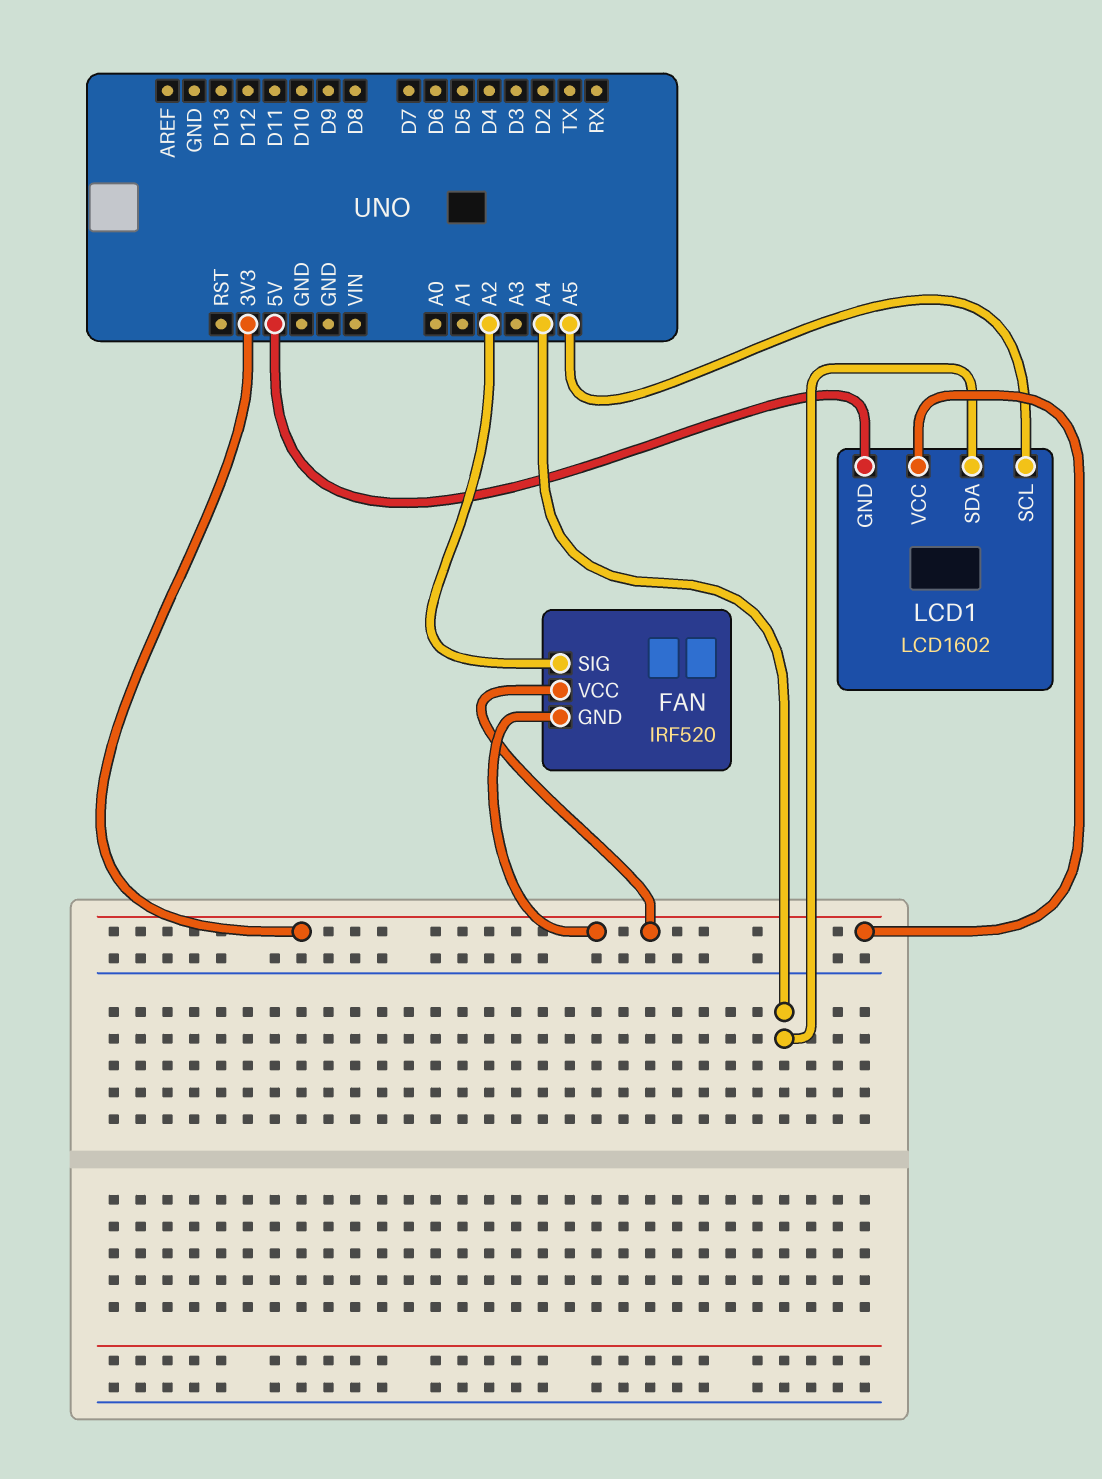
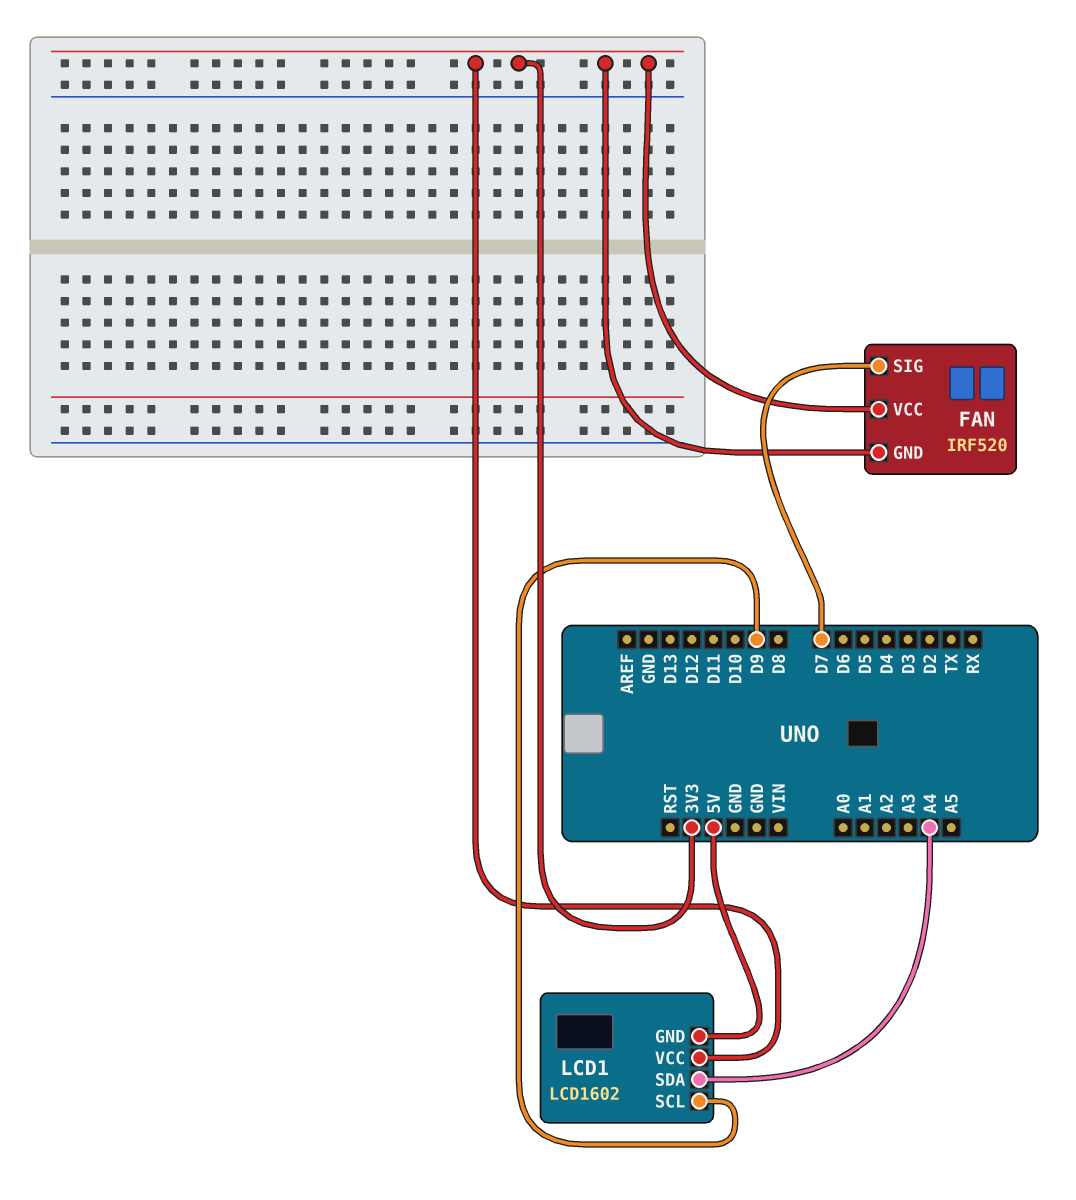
FAN pin SIG: A2 -> D7
LCD1 pin SCL: A5 -> D9

